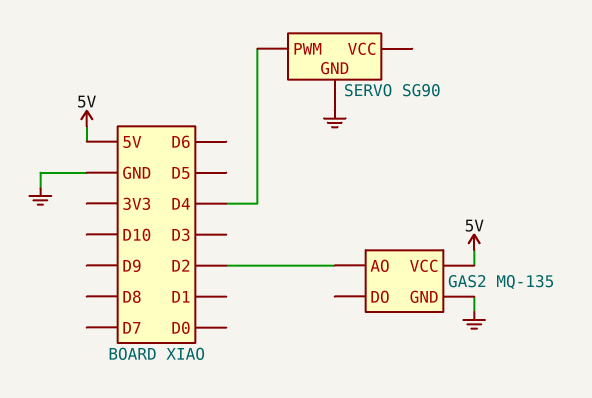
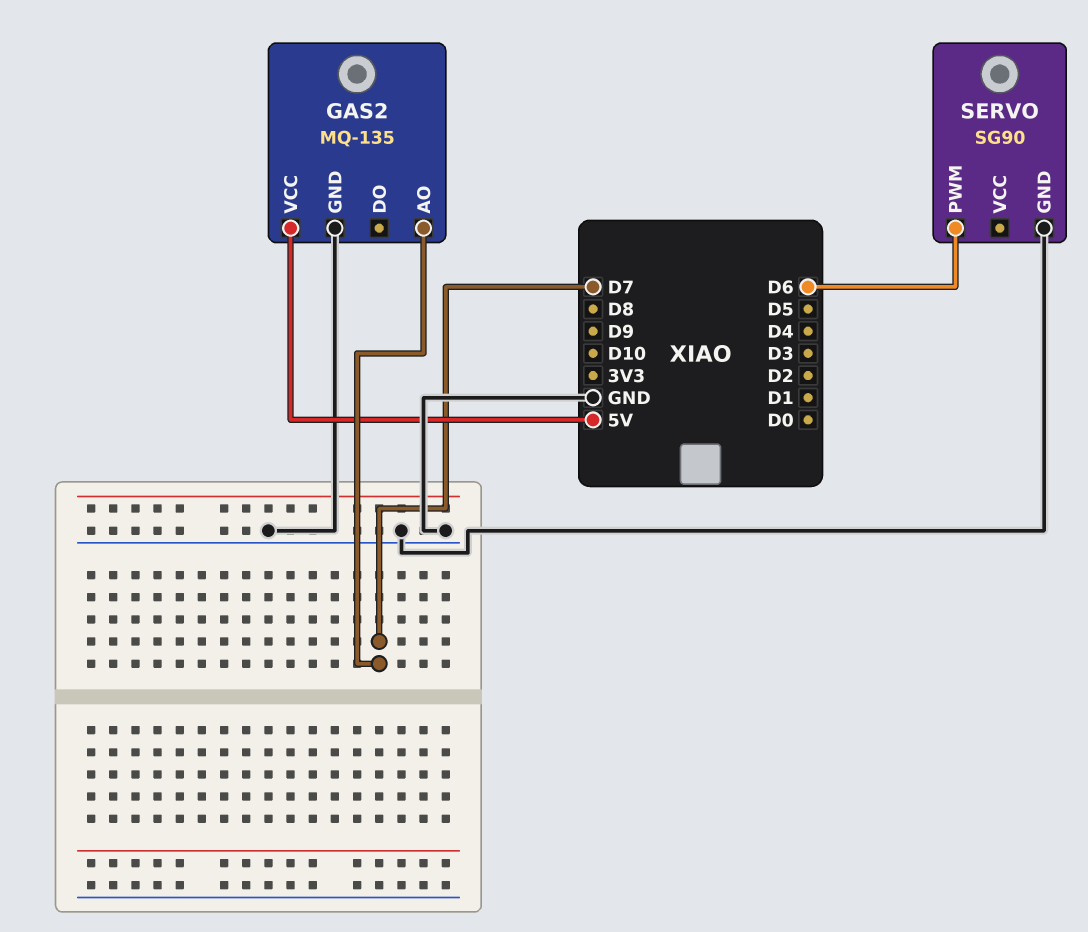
GAS2 pin AO: D2 -> D7
SERVO pin PWM: D4 -> D6

